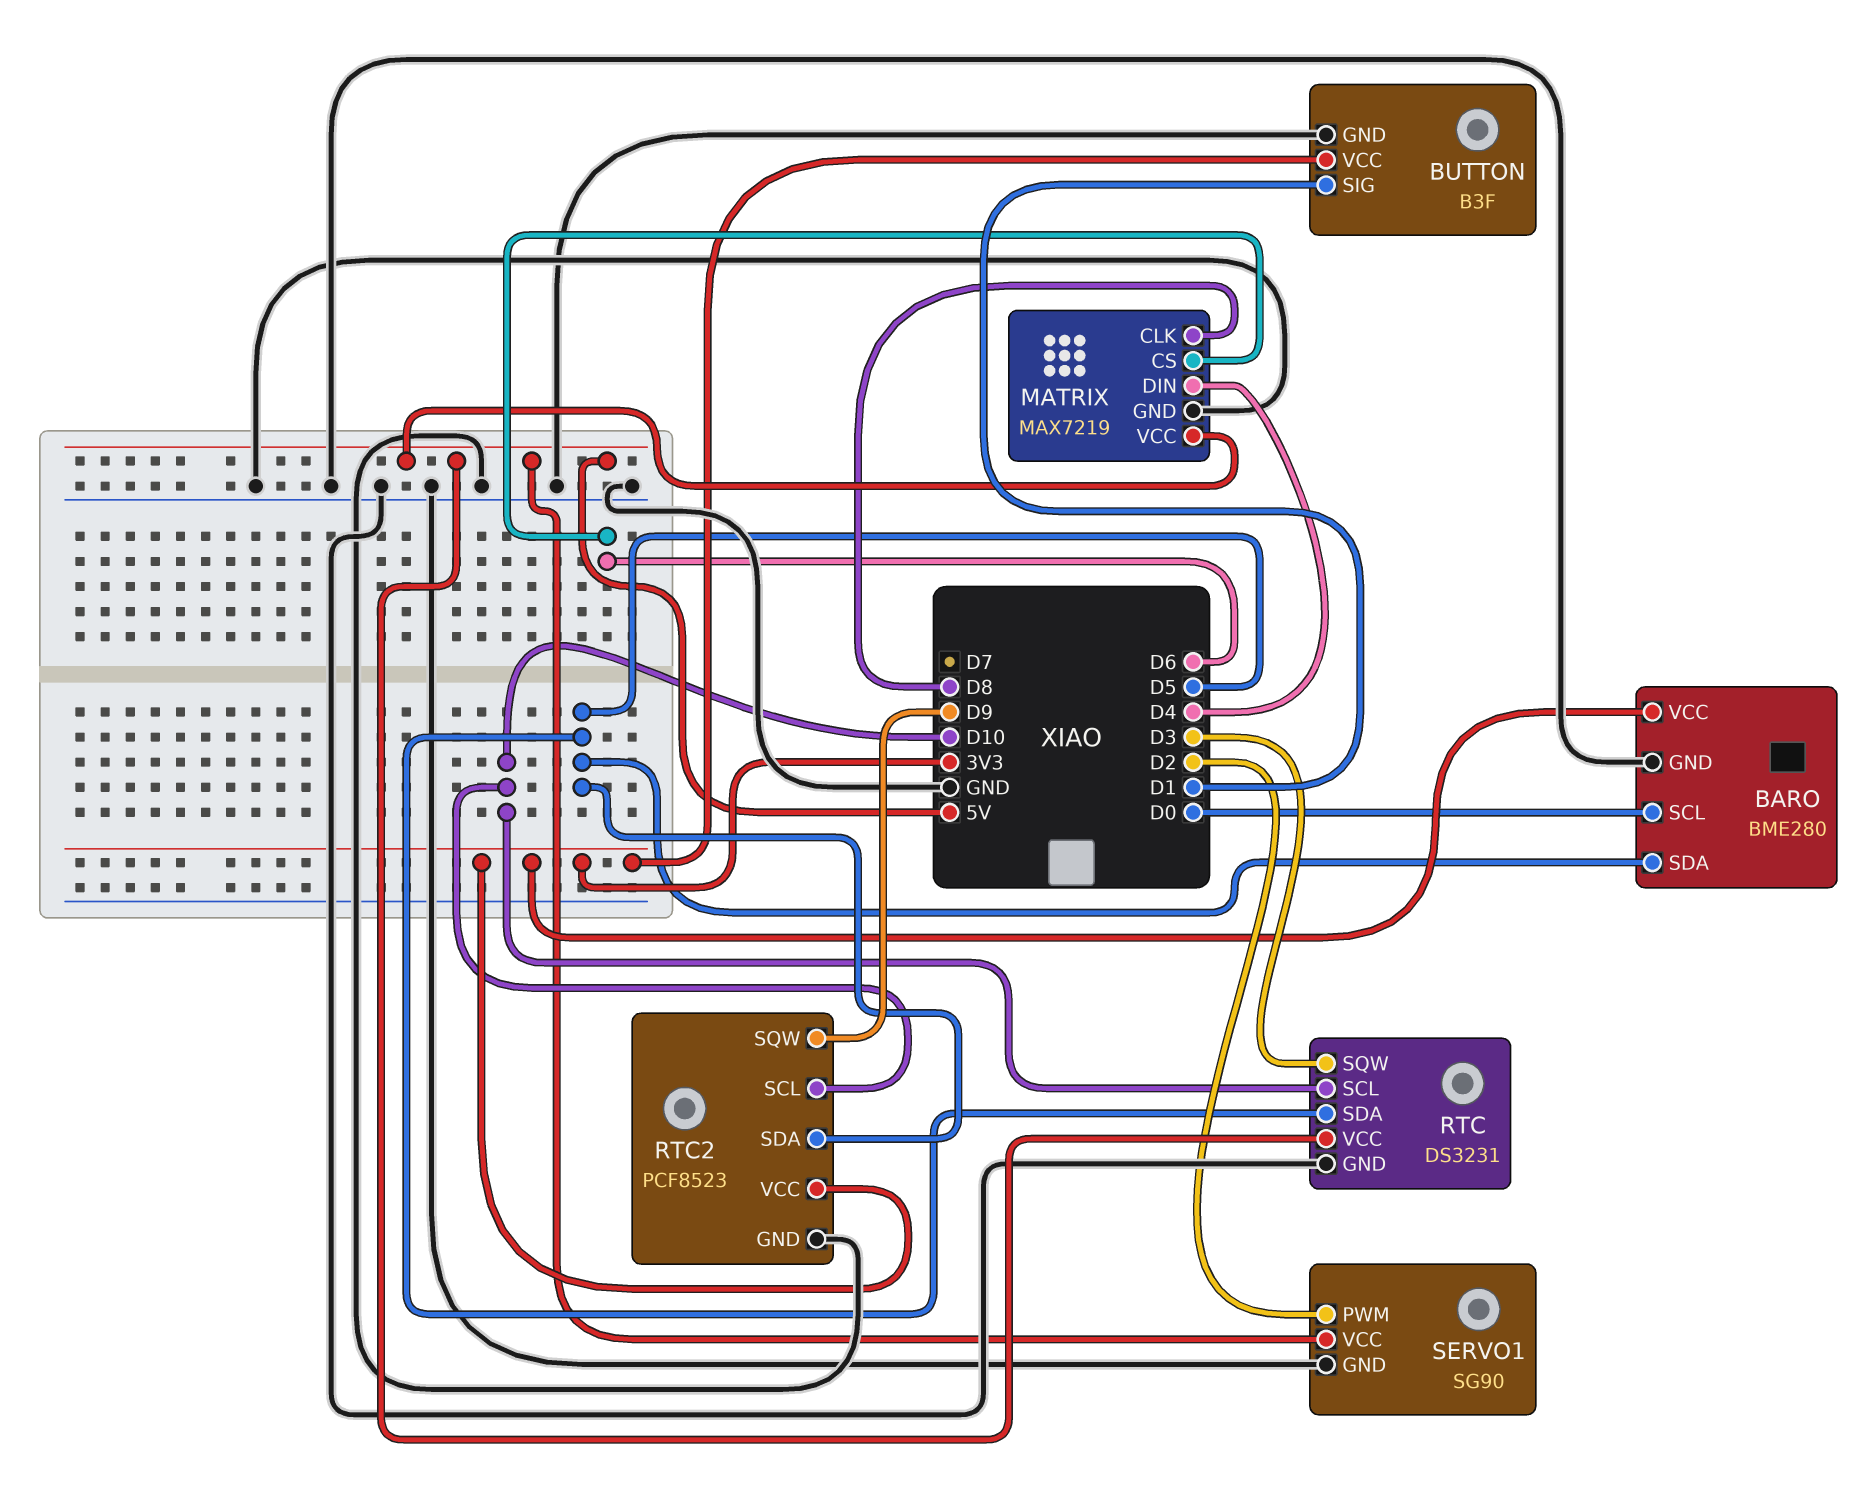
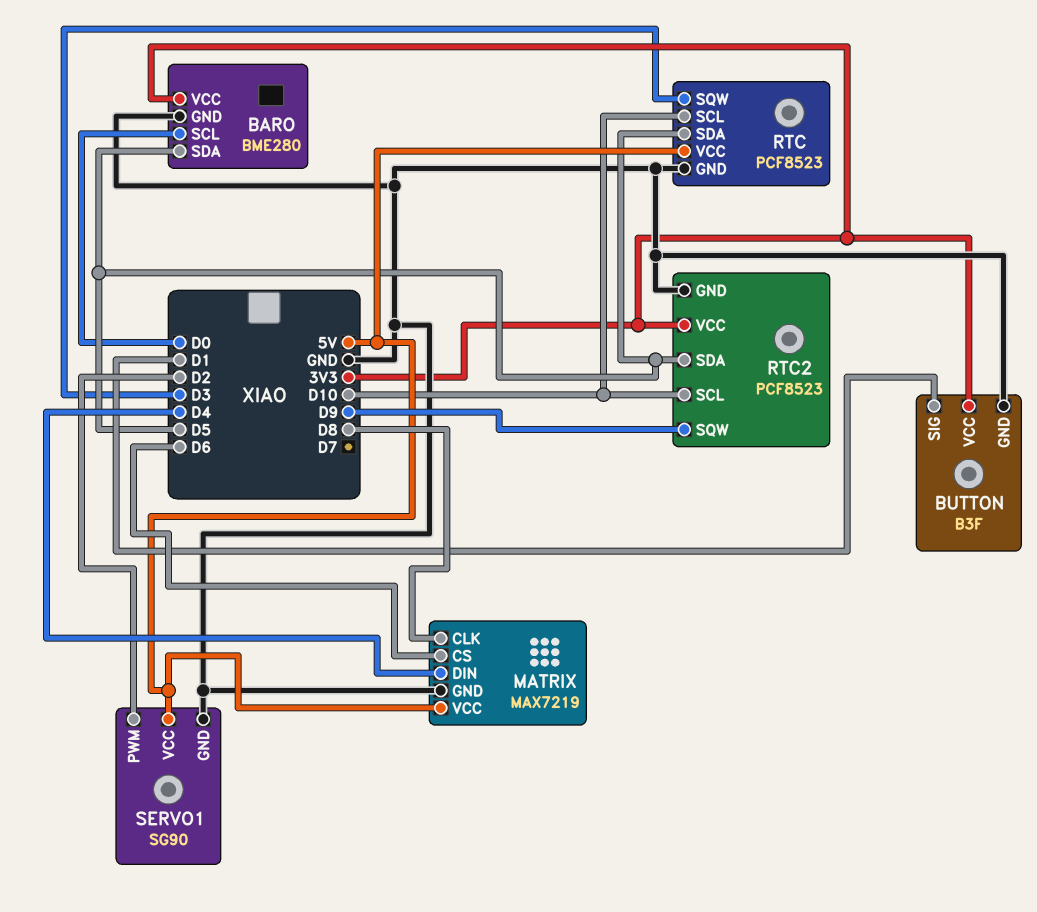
RTC: DS3231 -> PCF8523

